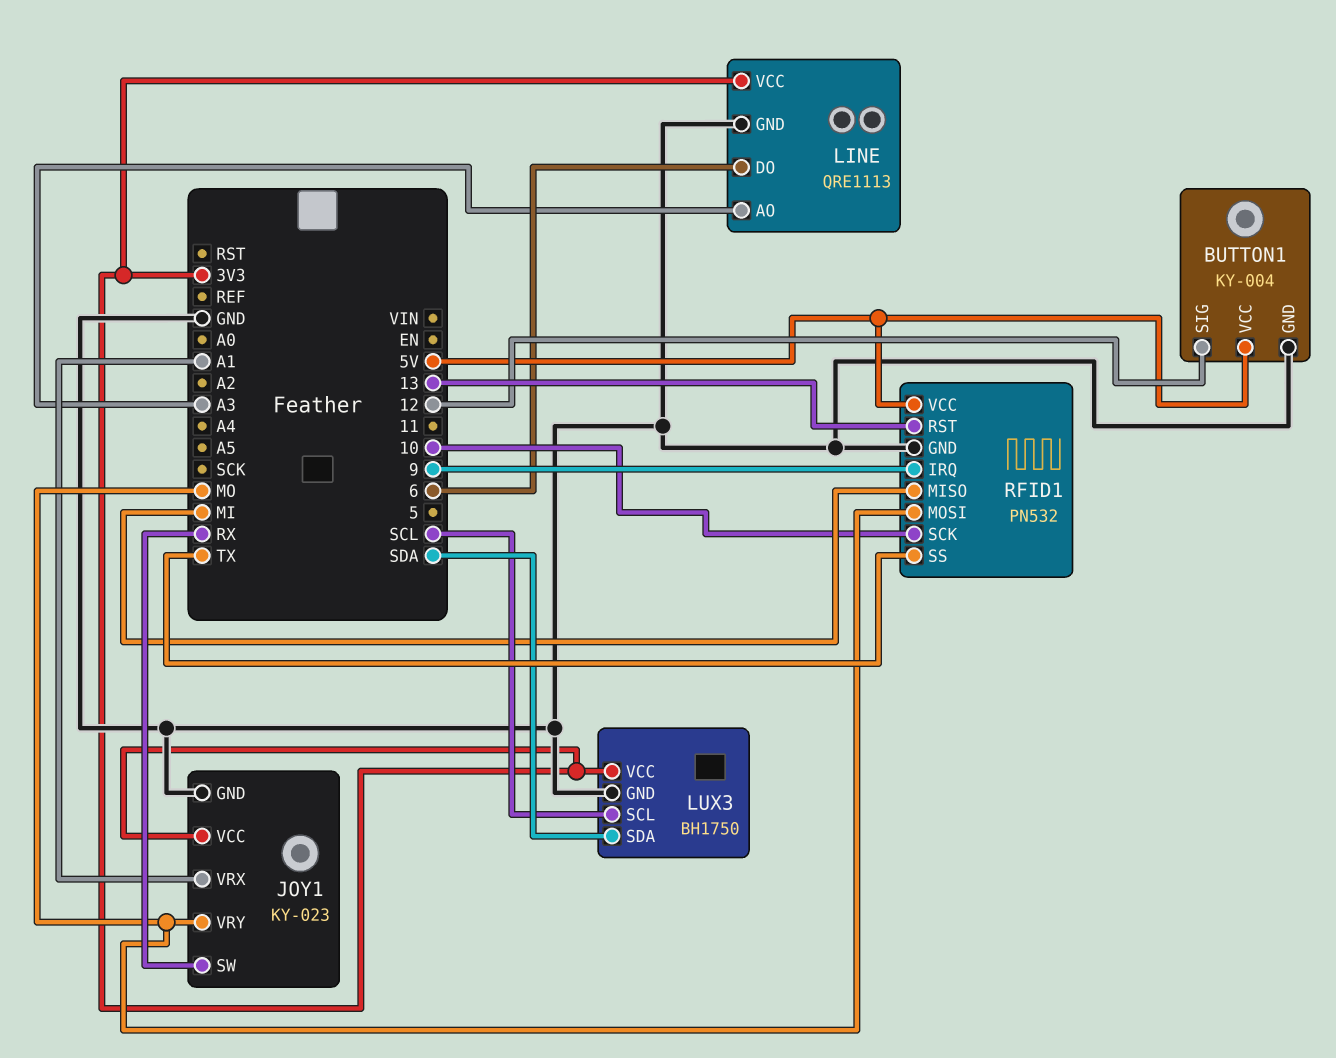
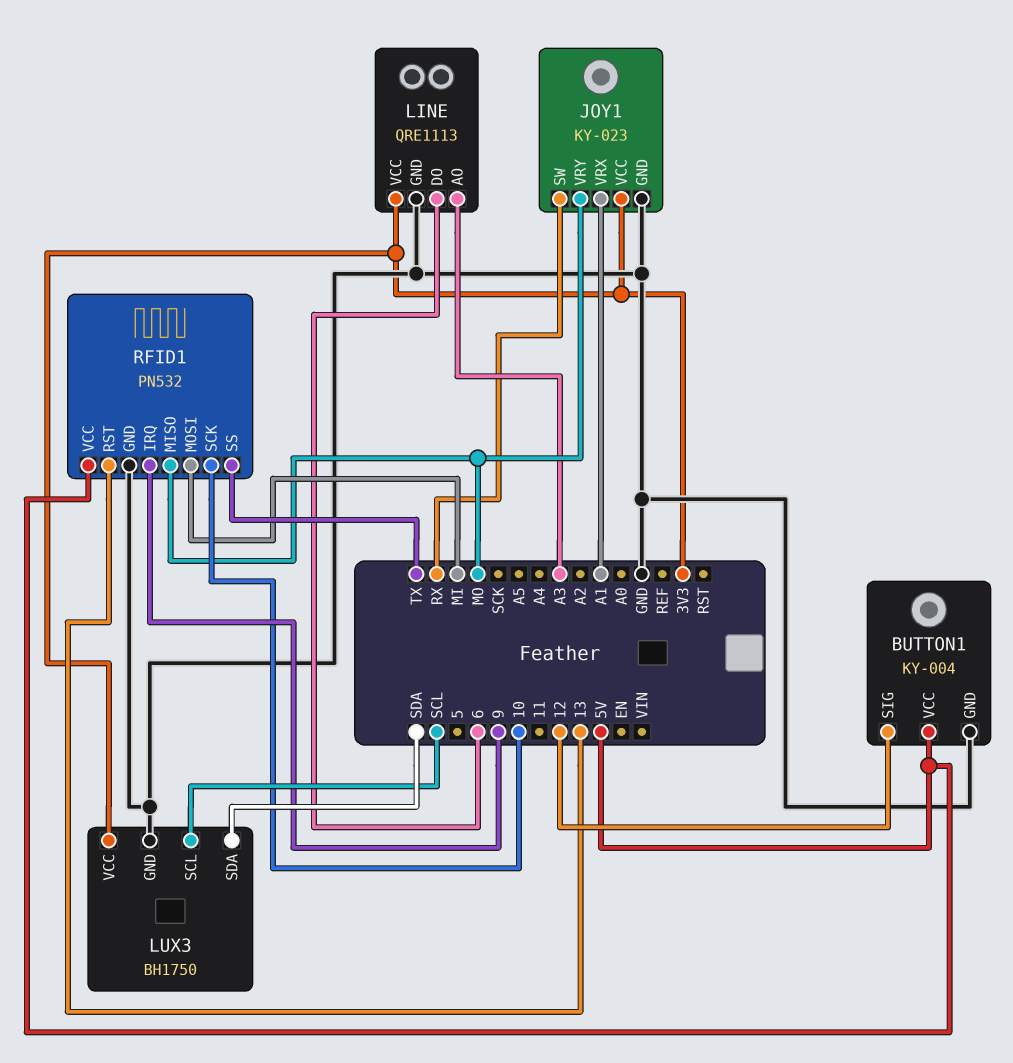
RFID1 pin MISO: MI -> MO
RFID1 pin MOSI: MO -> MI

